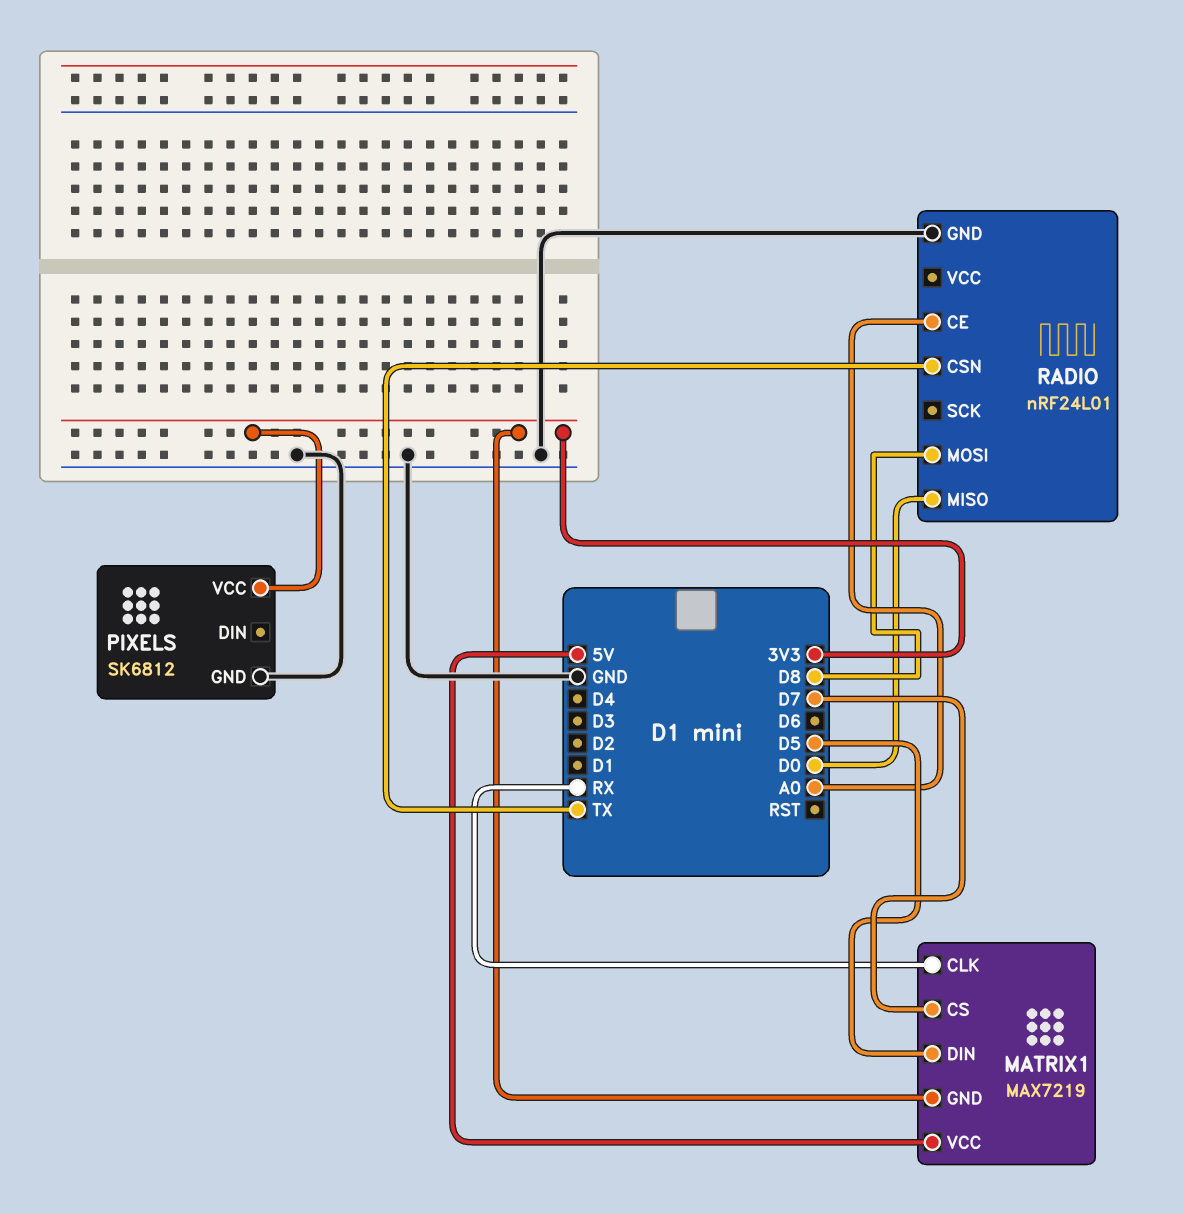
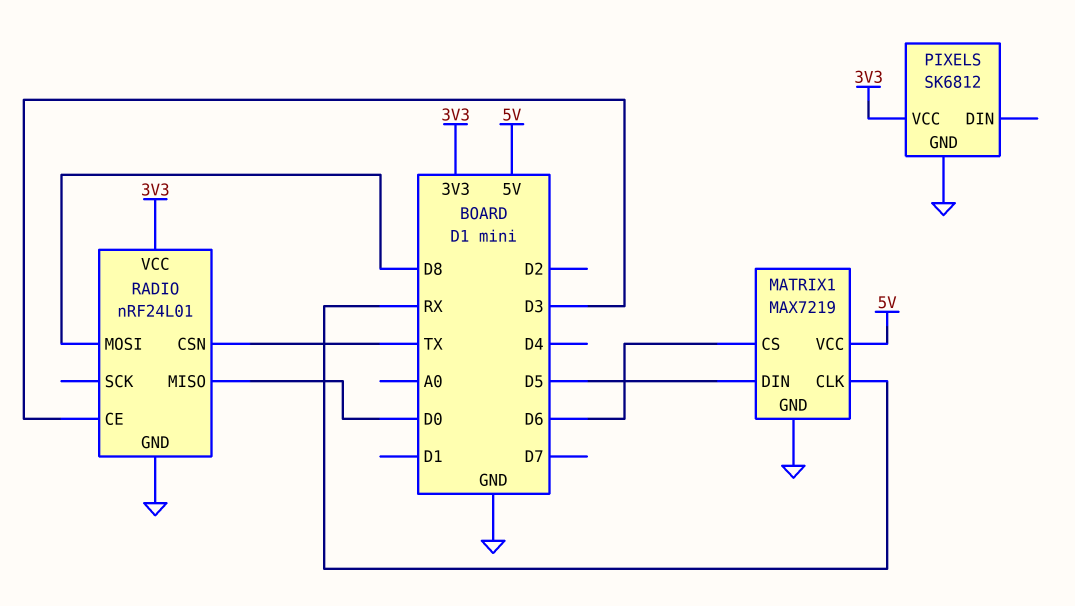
MATRIX1 pin CS: D7 -> D6
MATRIX1 pin GND: 3V3 -> GND
RADIO pin CE: A0 -> D3
RADIO pin VCC: none -> 3V3

